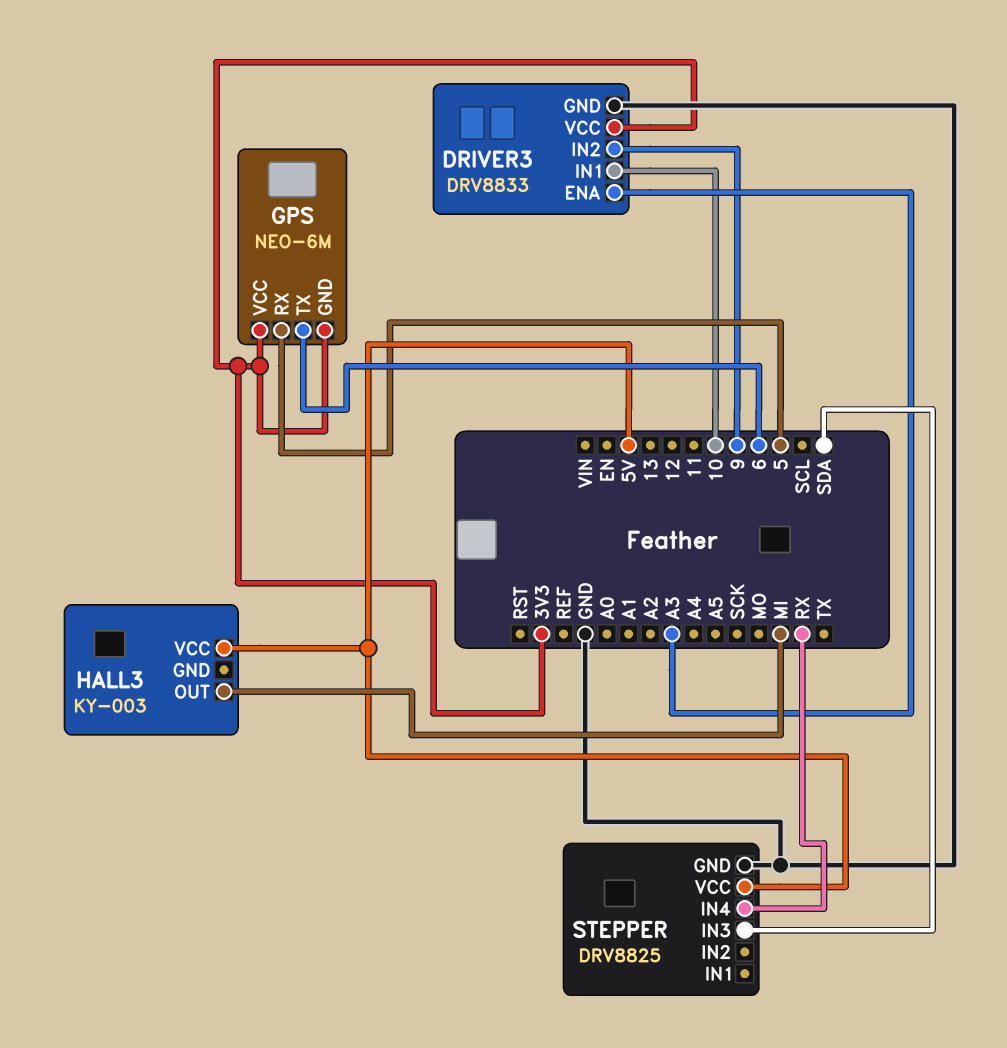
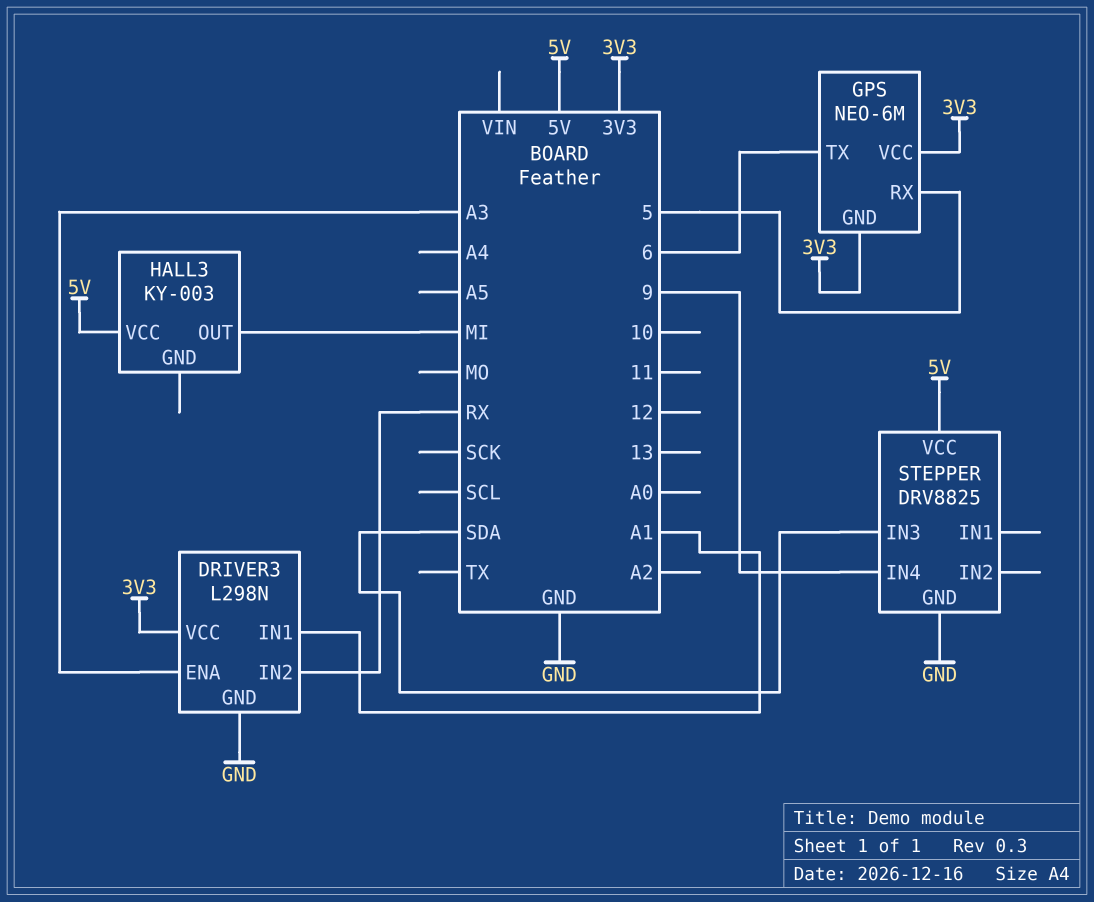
DRIVER3: DRV8833 -> L298N
DRIVER3 pin IN1: 10 -> A1
DRIVER3 pin IN2: 9 -> RX
STEPPER pin IN4: RX -> 9

